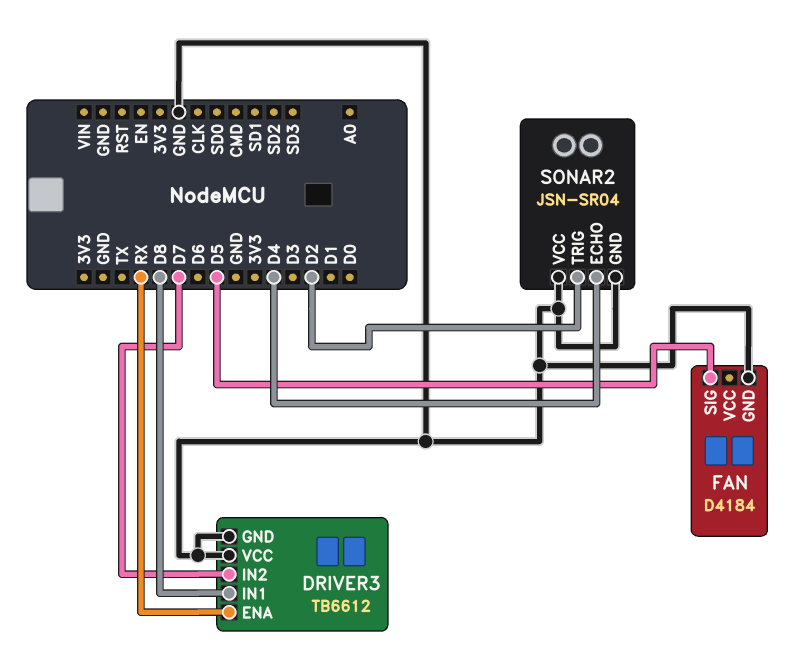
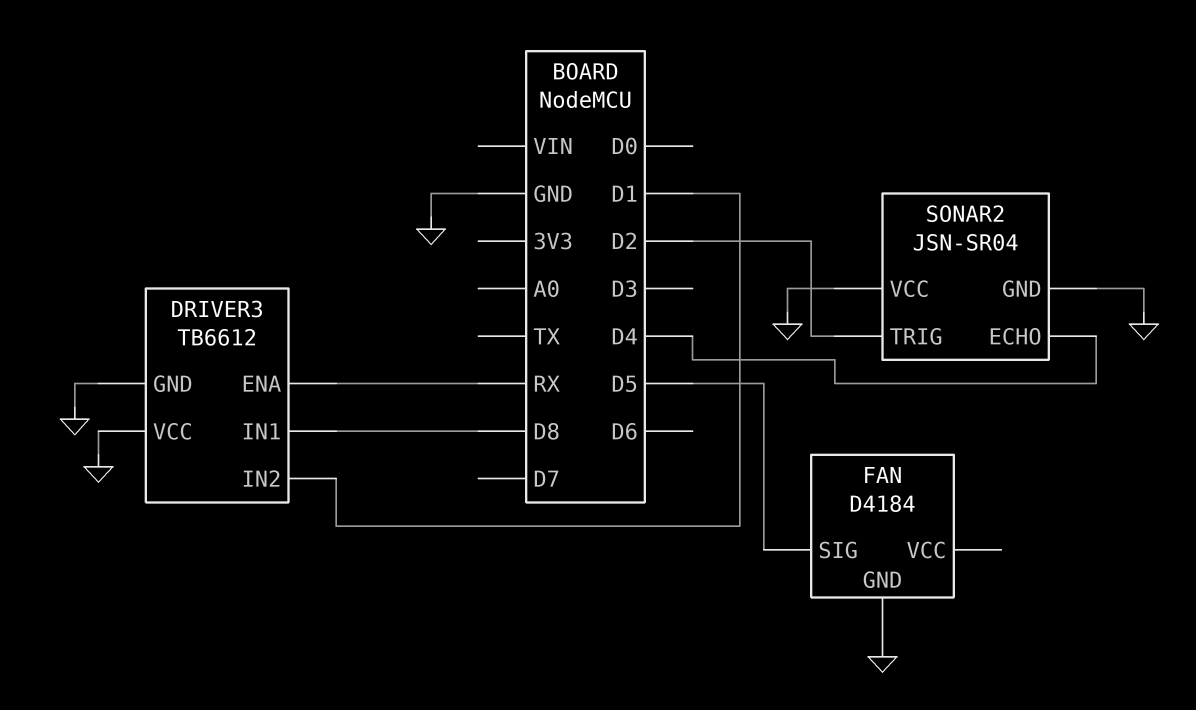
DRIVER3 pin IN2: D7 -> D1

